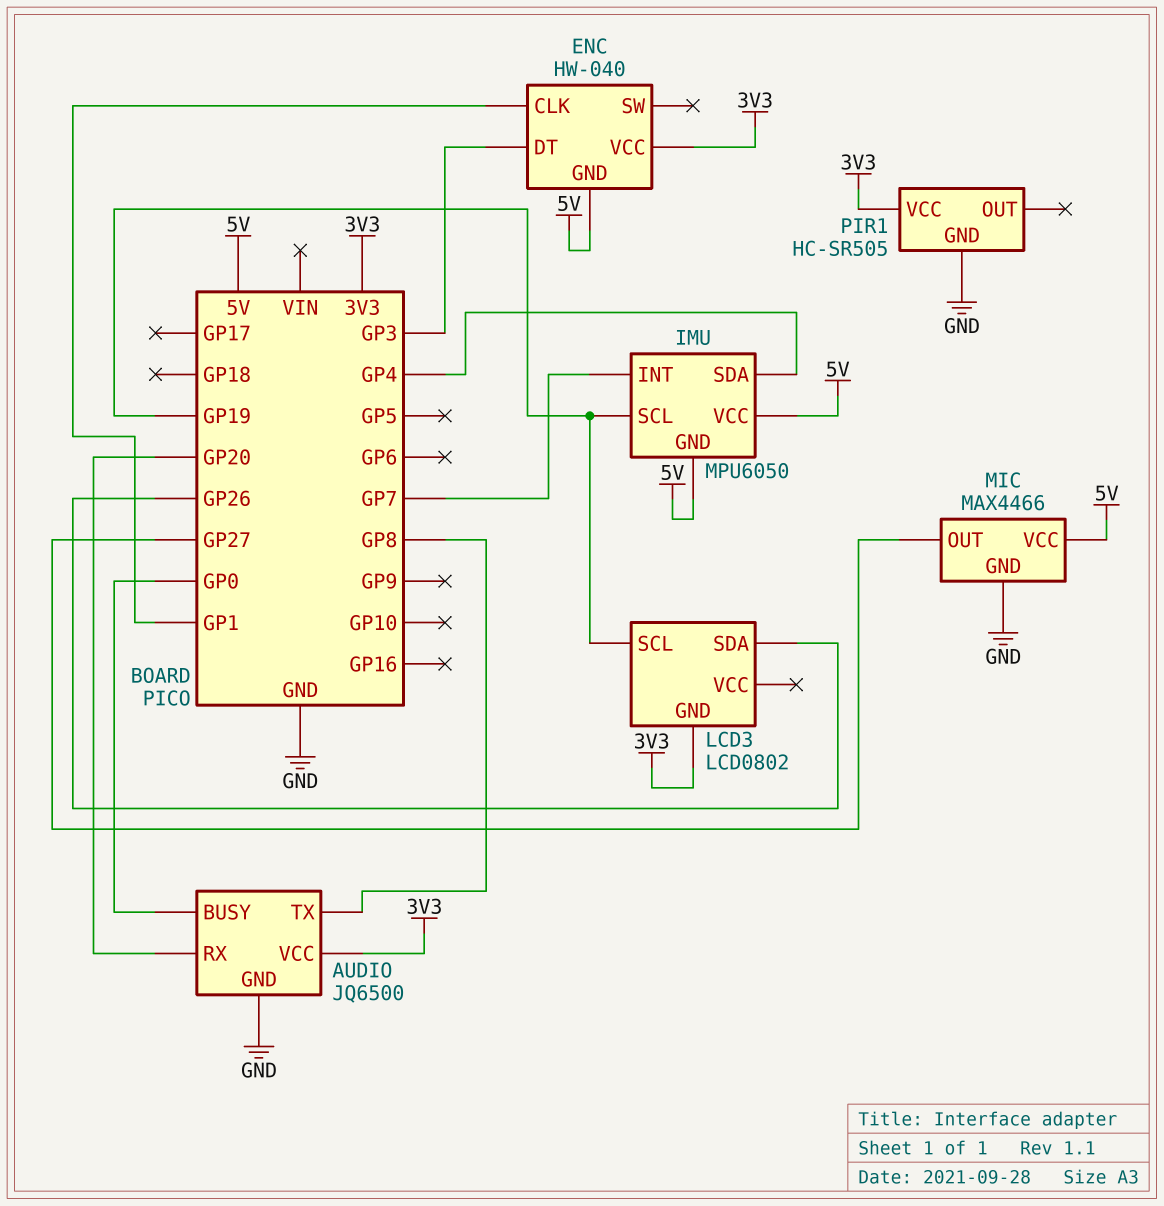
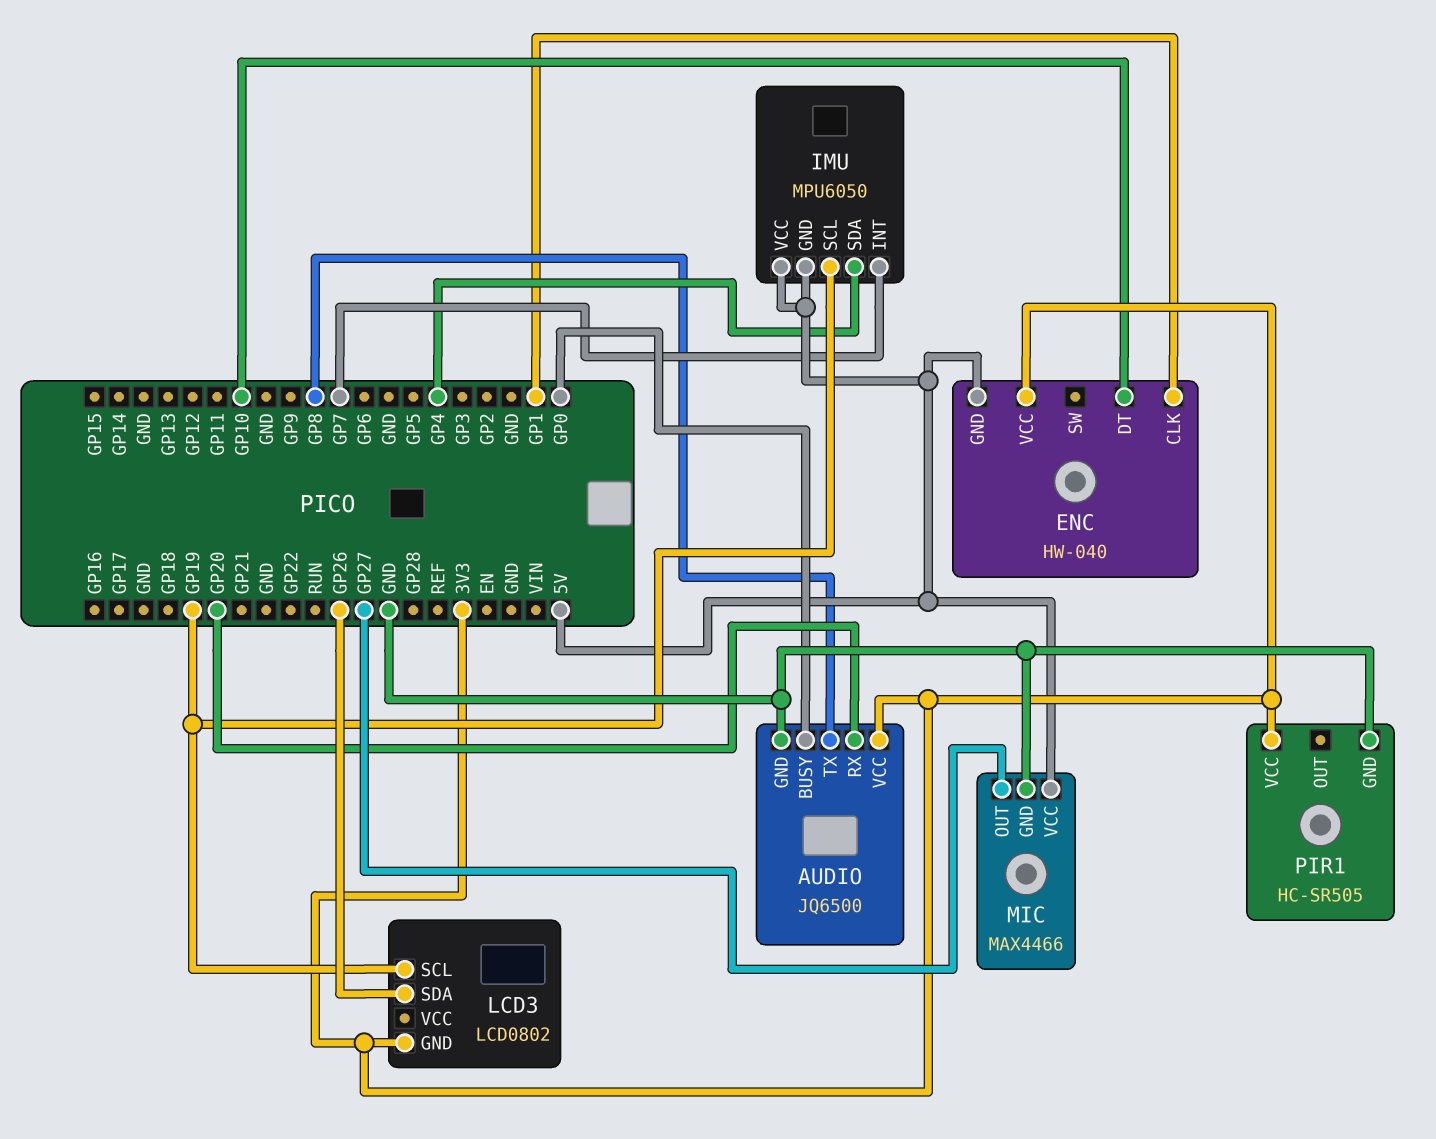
ENC pin DT: GP3 -> GP10

